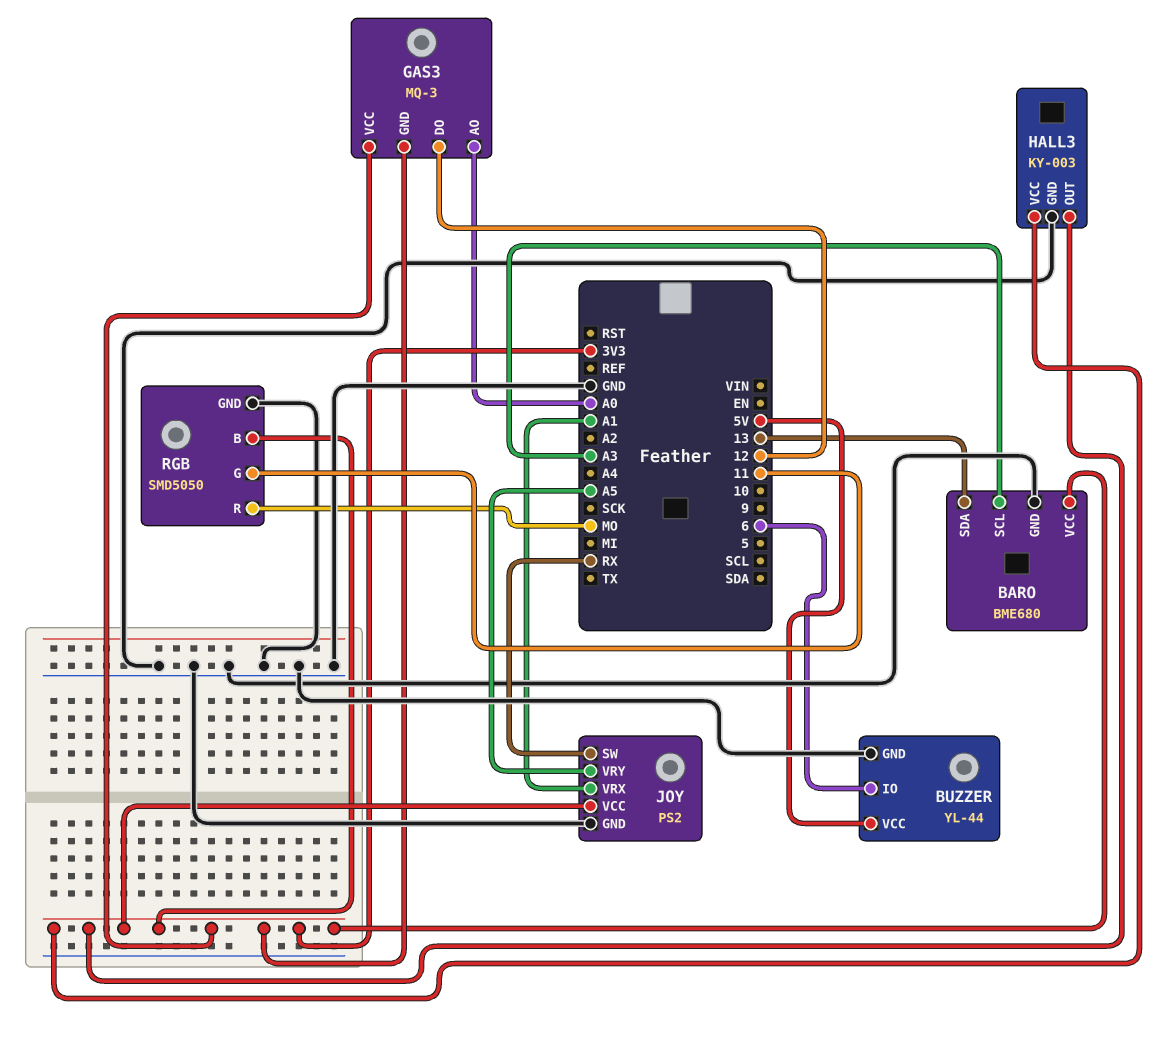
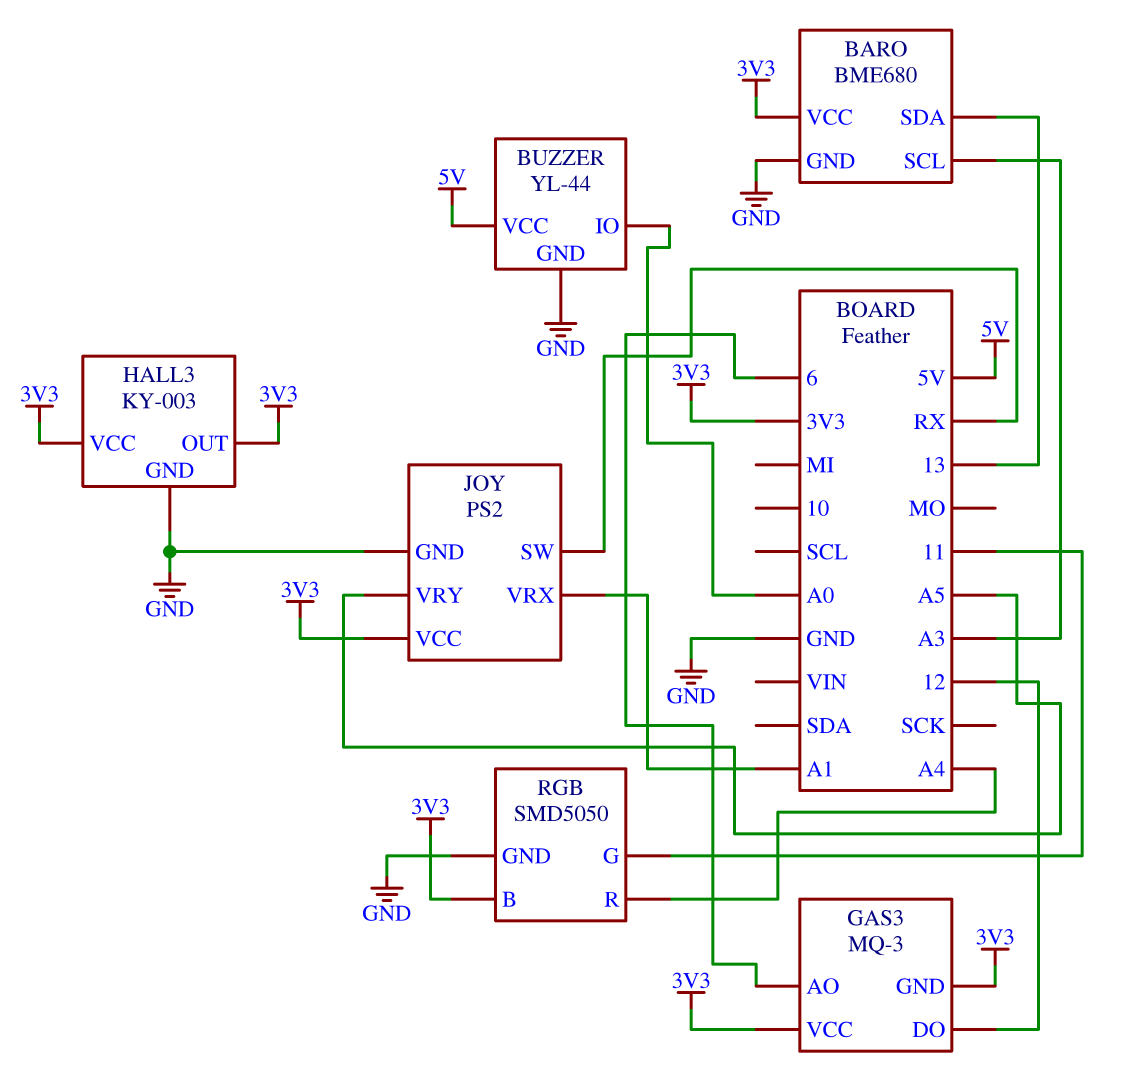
BUZZER pin IO: 6 -> A0
GAS3 pin AO: A0 -> 6
RGB pin R: MO -> A4

